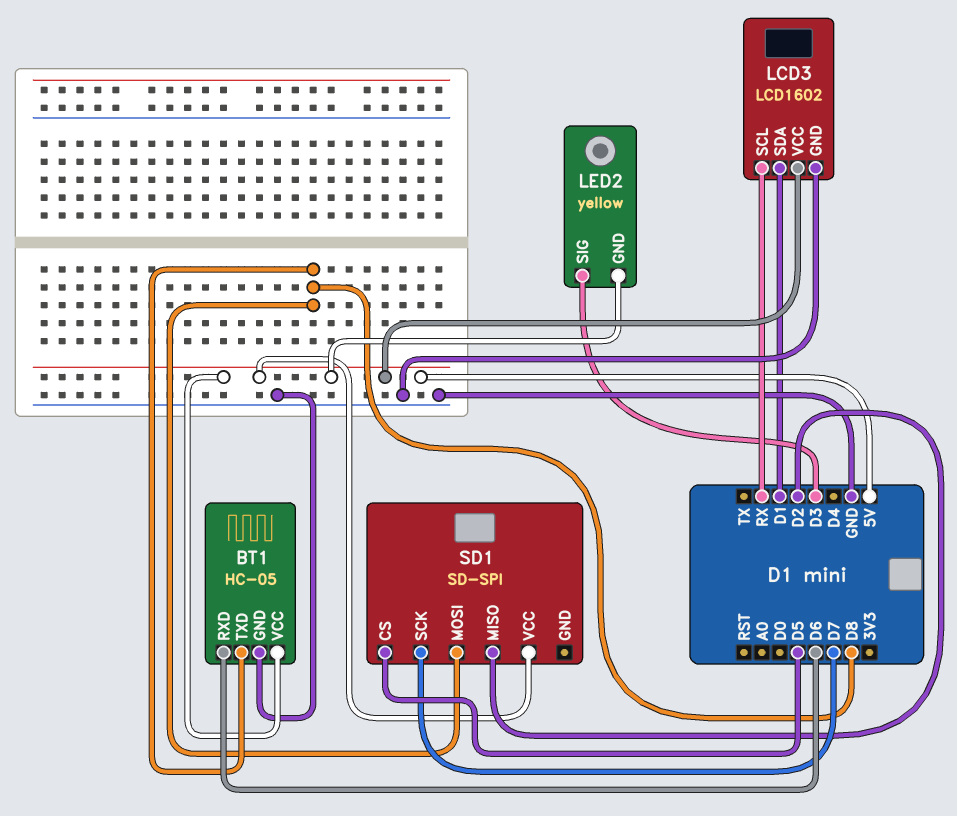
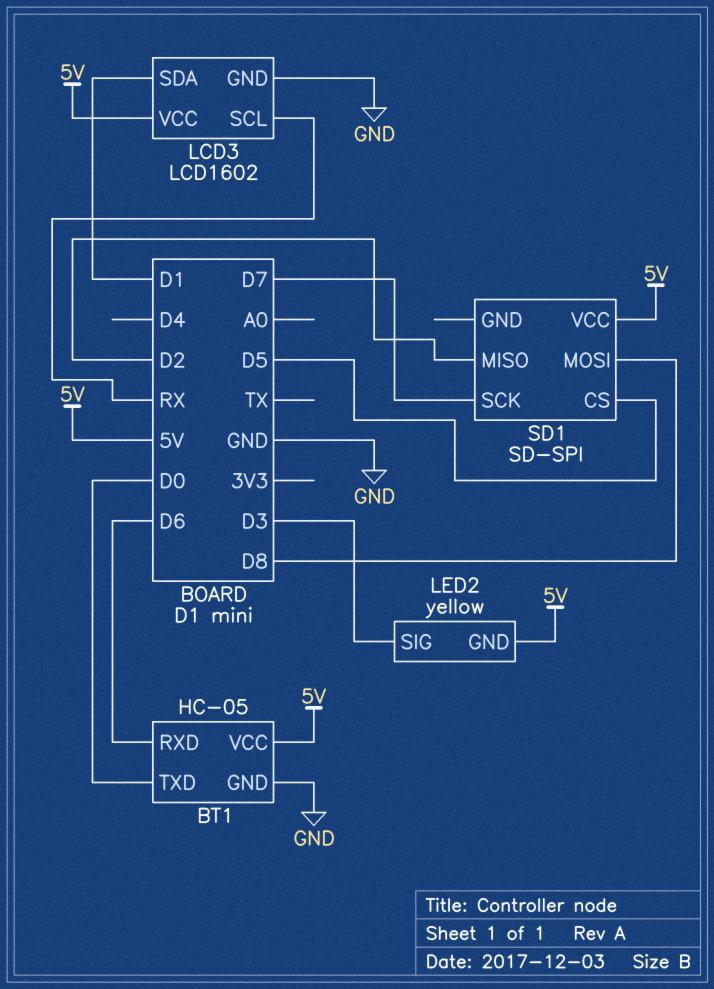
BT1 pin TXD: D8 -> D0

